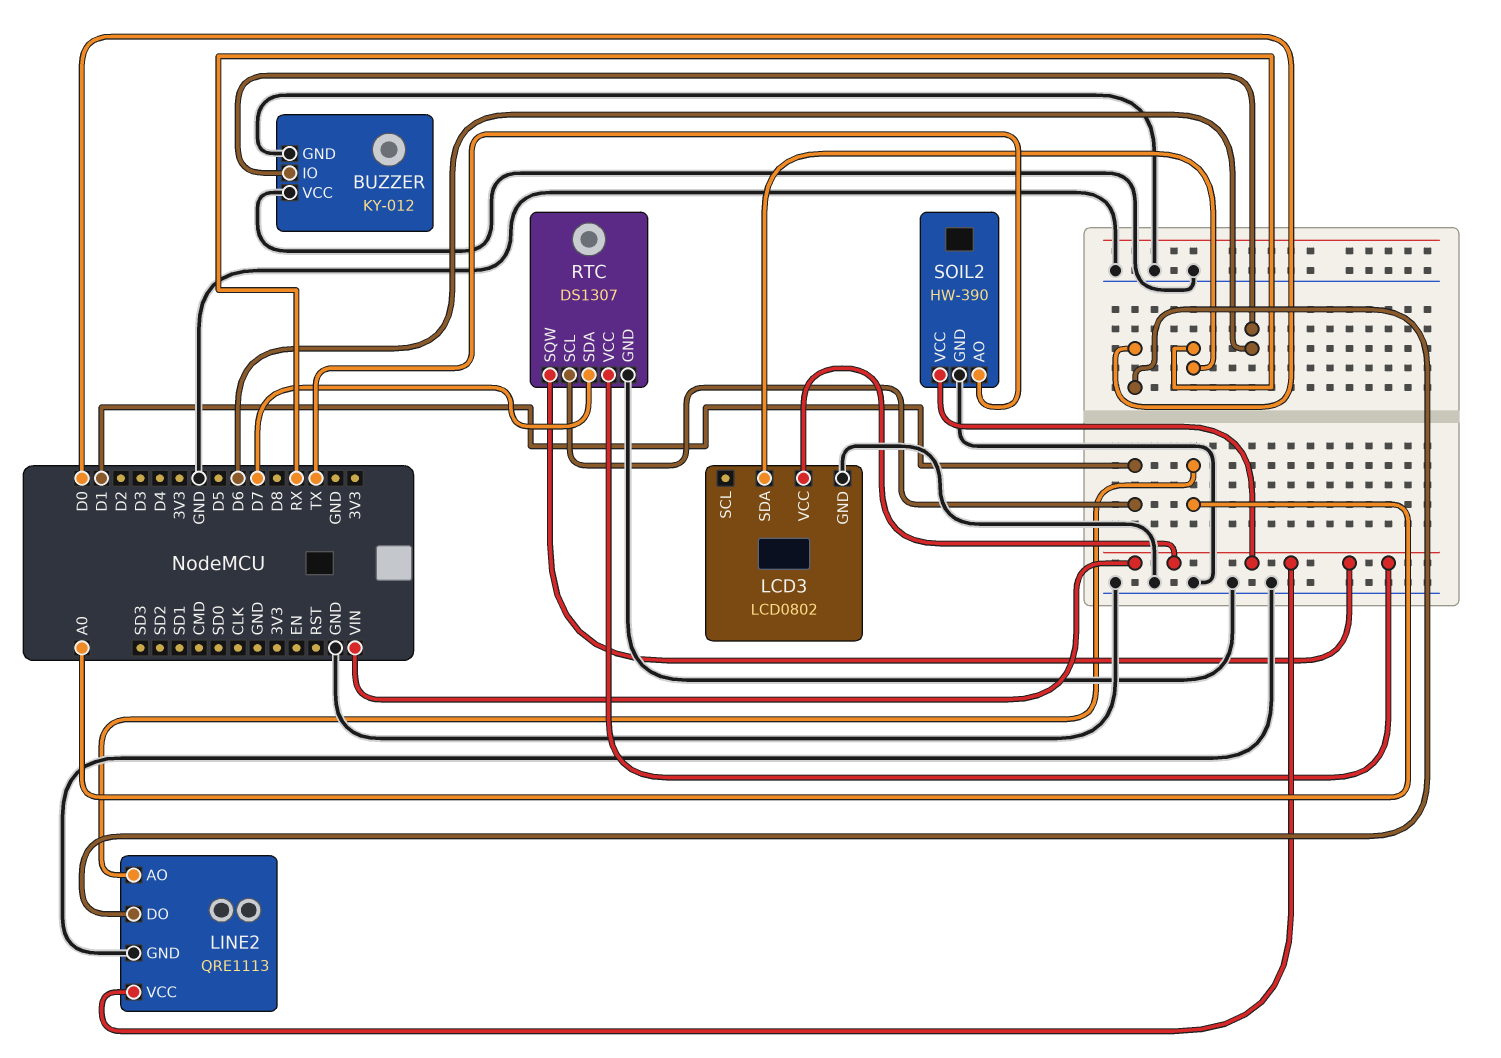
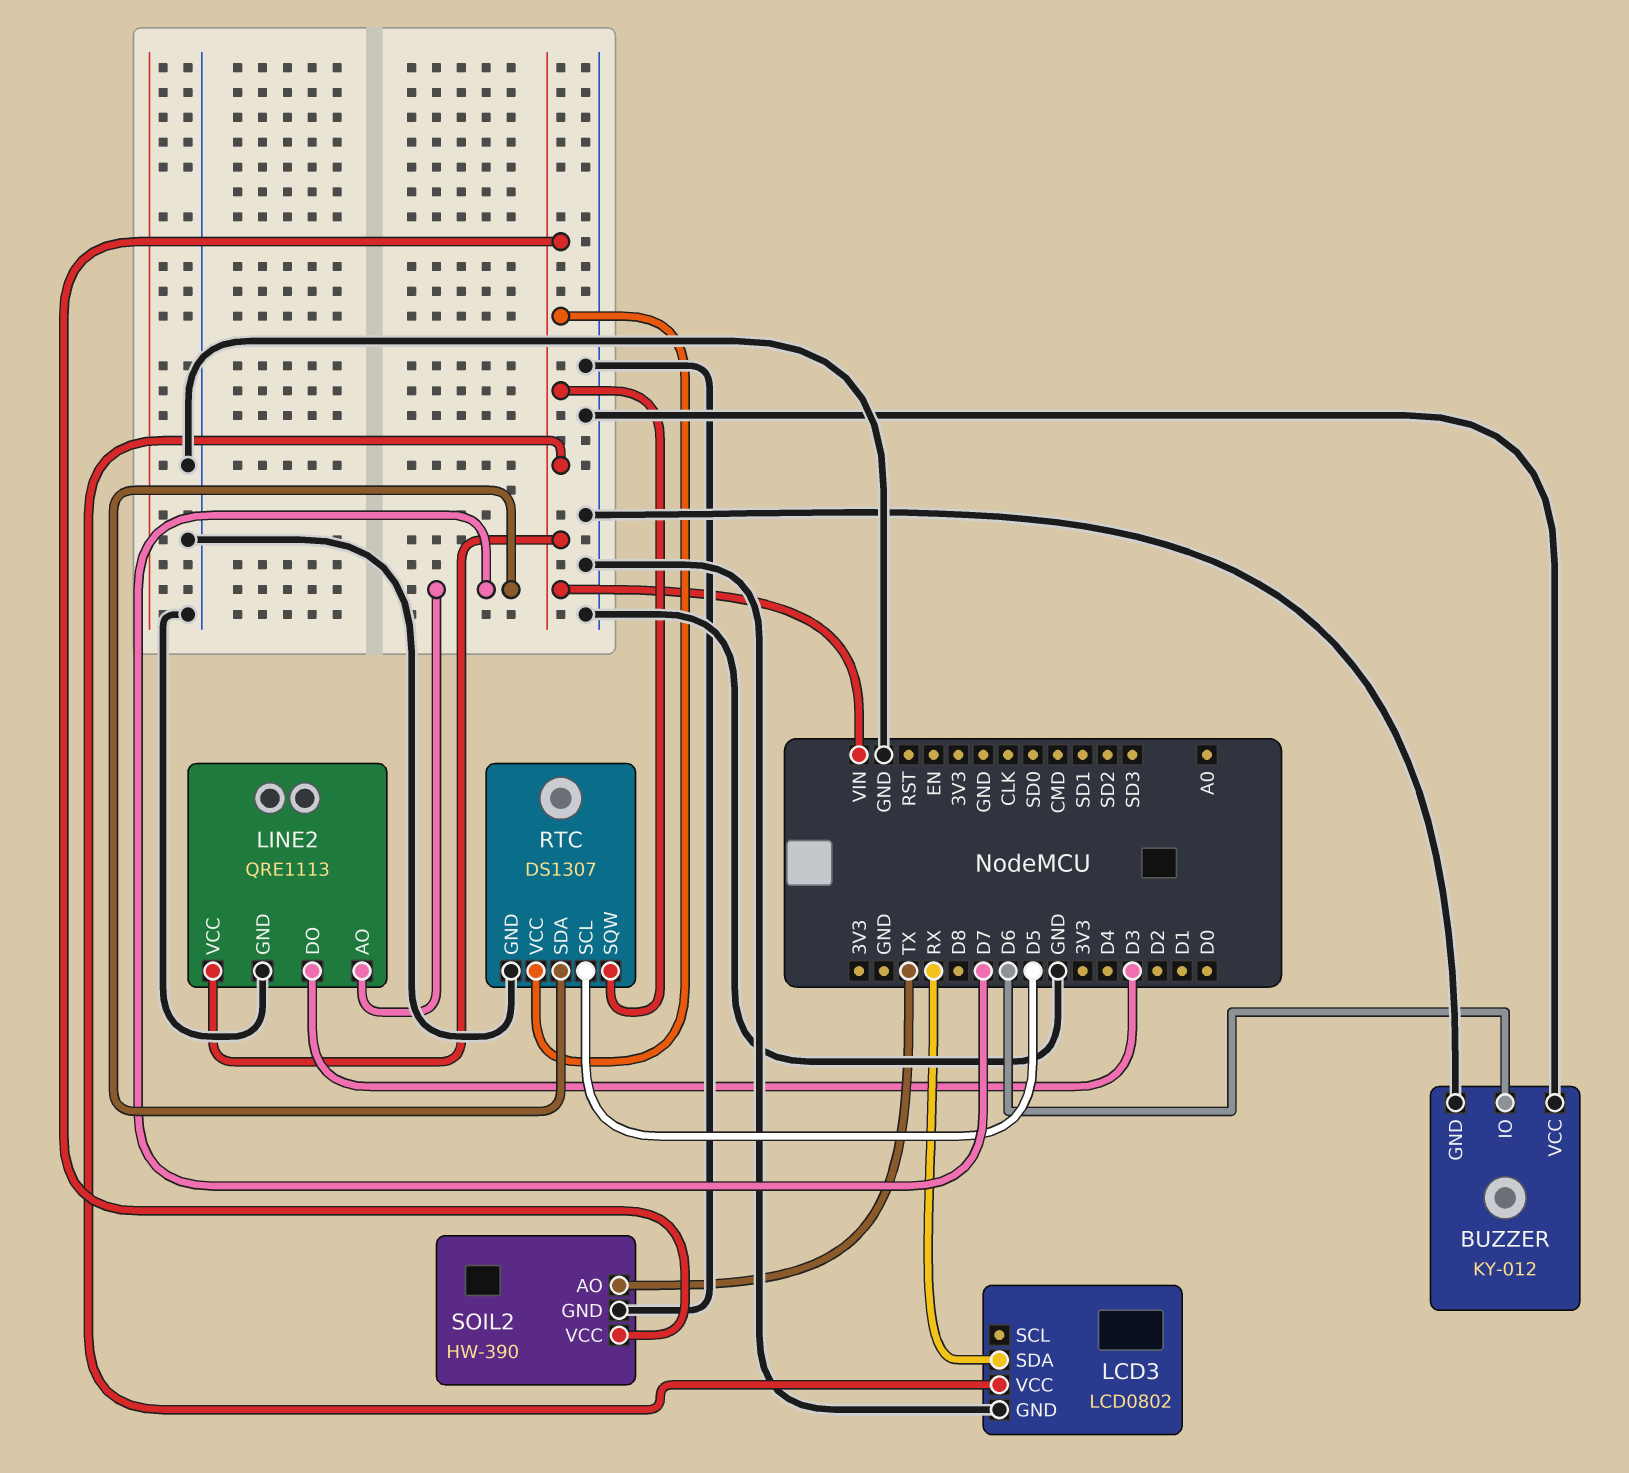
LINE2 pin AO: A0 -> D7
LINE2 pin DO: D0 -> D3
RTC pin SCL: D1 -> D5

